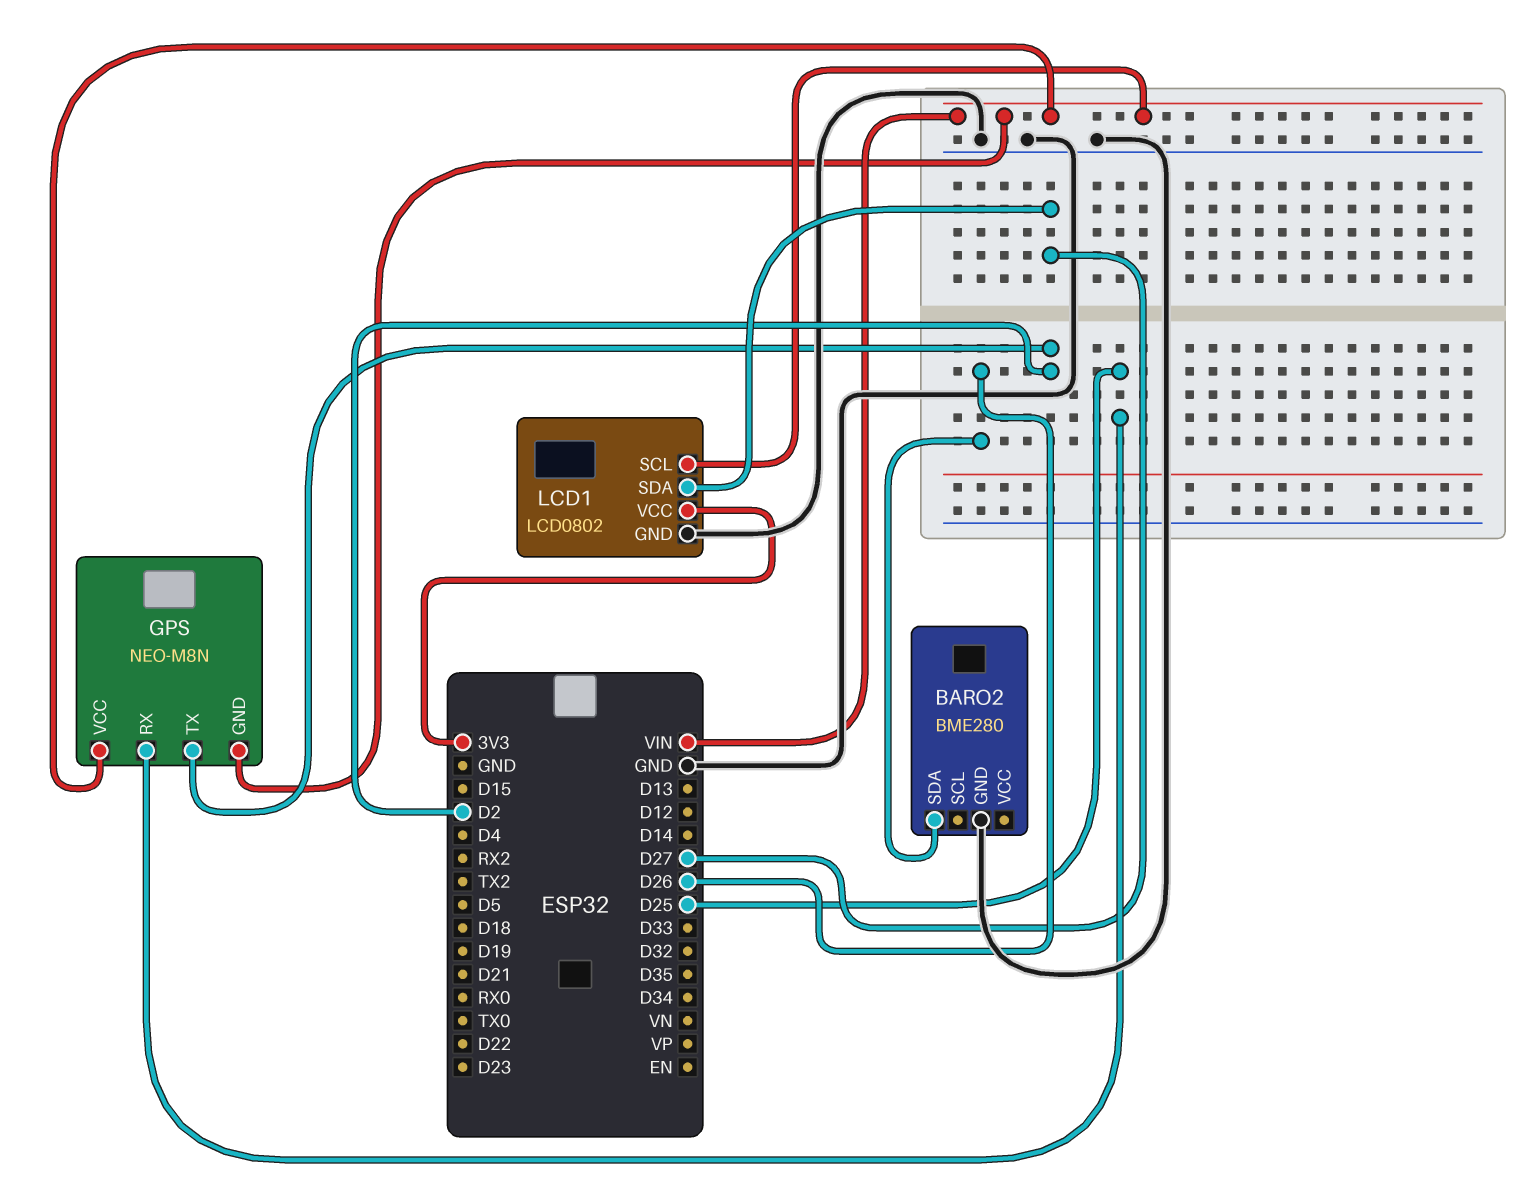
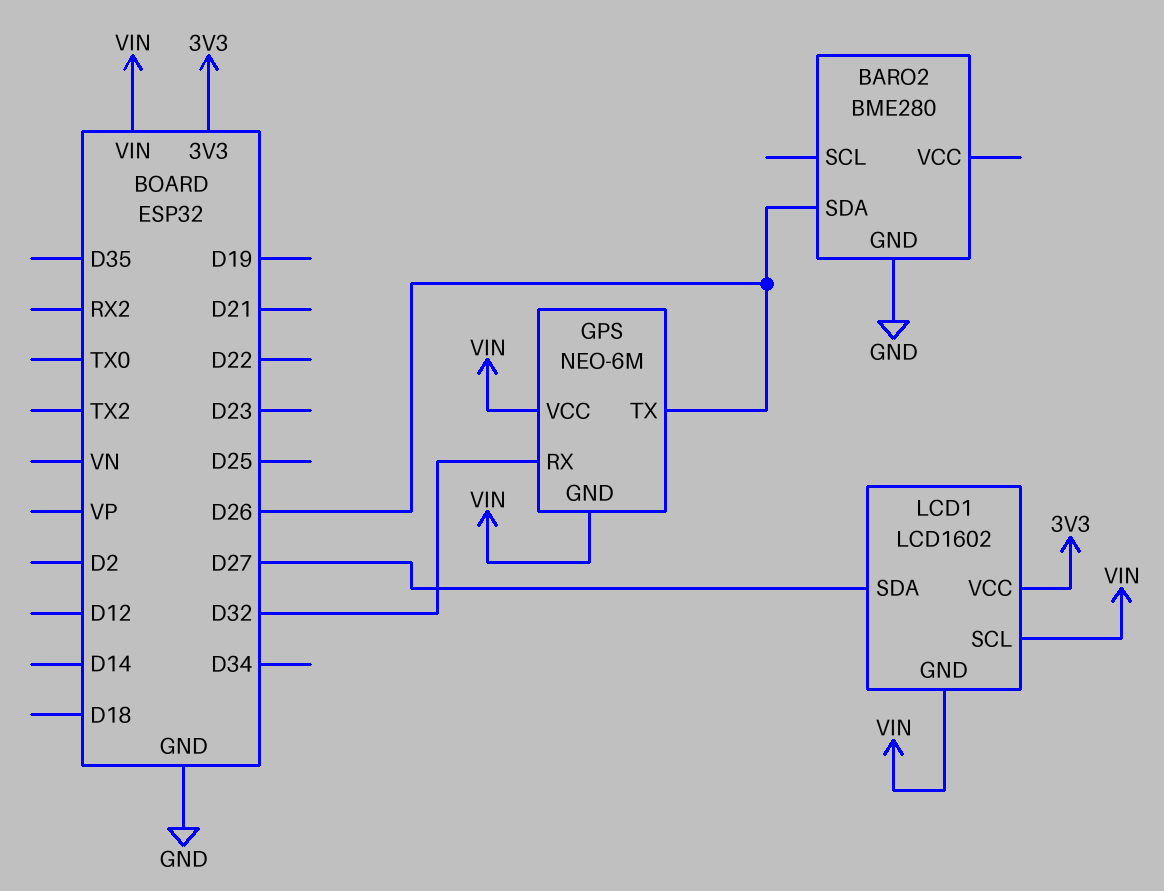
GPS: NEO-M8N -> NEO-6M
GPS pin RX: D25 -> D32
GPS pin TX: D2 -> D26
LCD1: LCD0802 -> LCD1602
LCD1 pin GND: GND -> VIN

